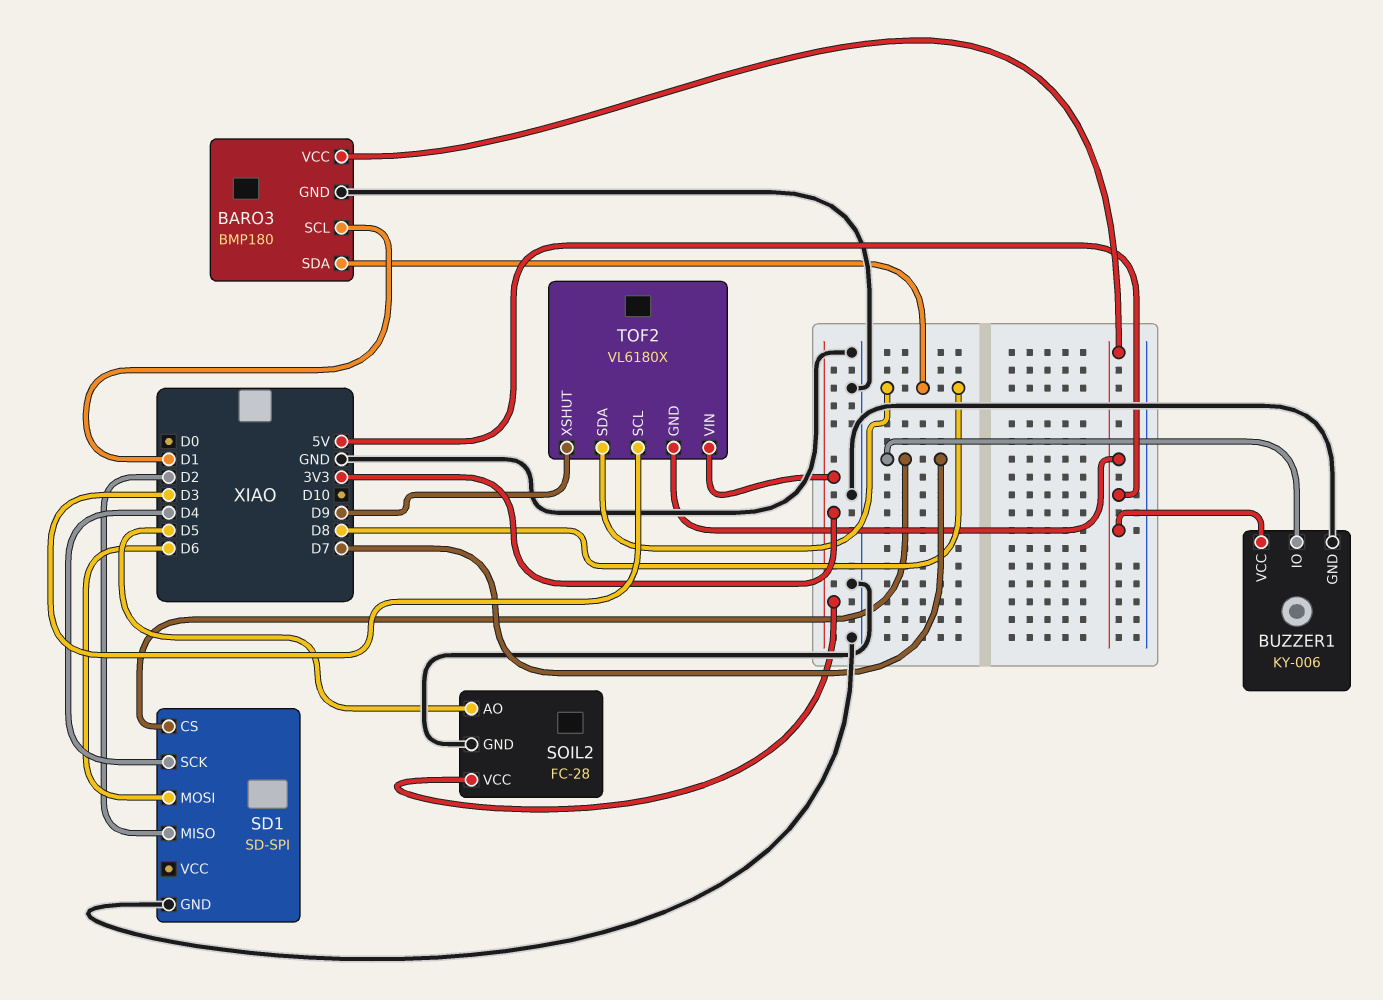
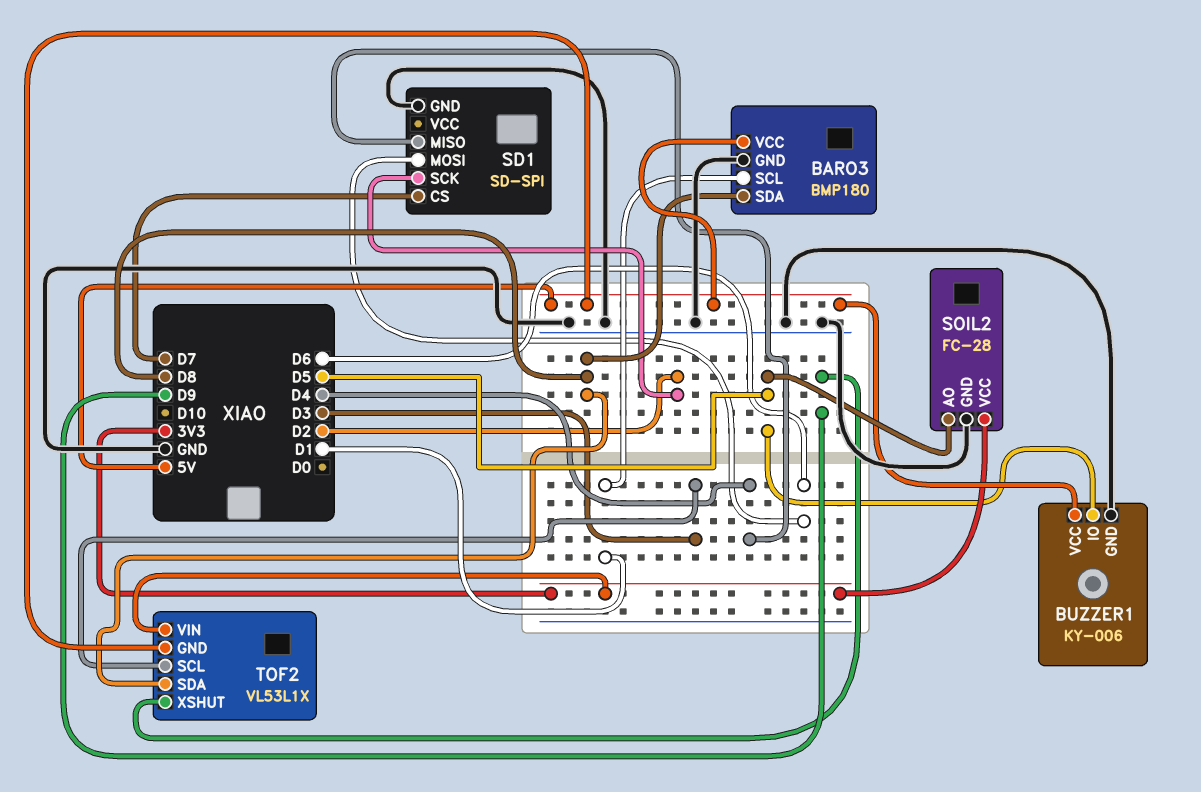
BUZZER1 pin IO: D7 -> D5
SD1 pin MISO: D2 -> D4
SD1 pin SCK: D4 -> D2
TOF2: VL6180X -> VL53L1X

